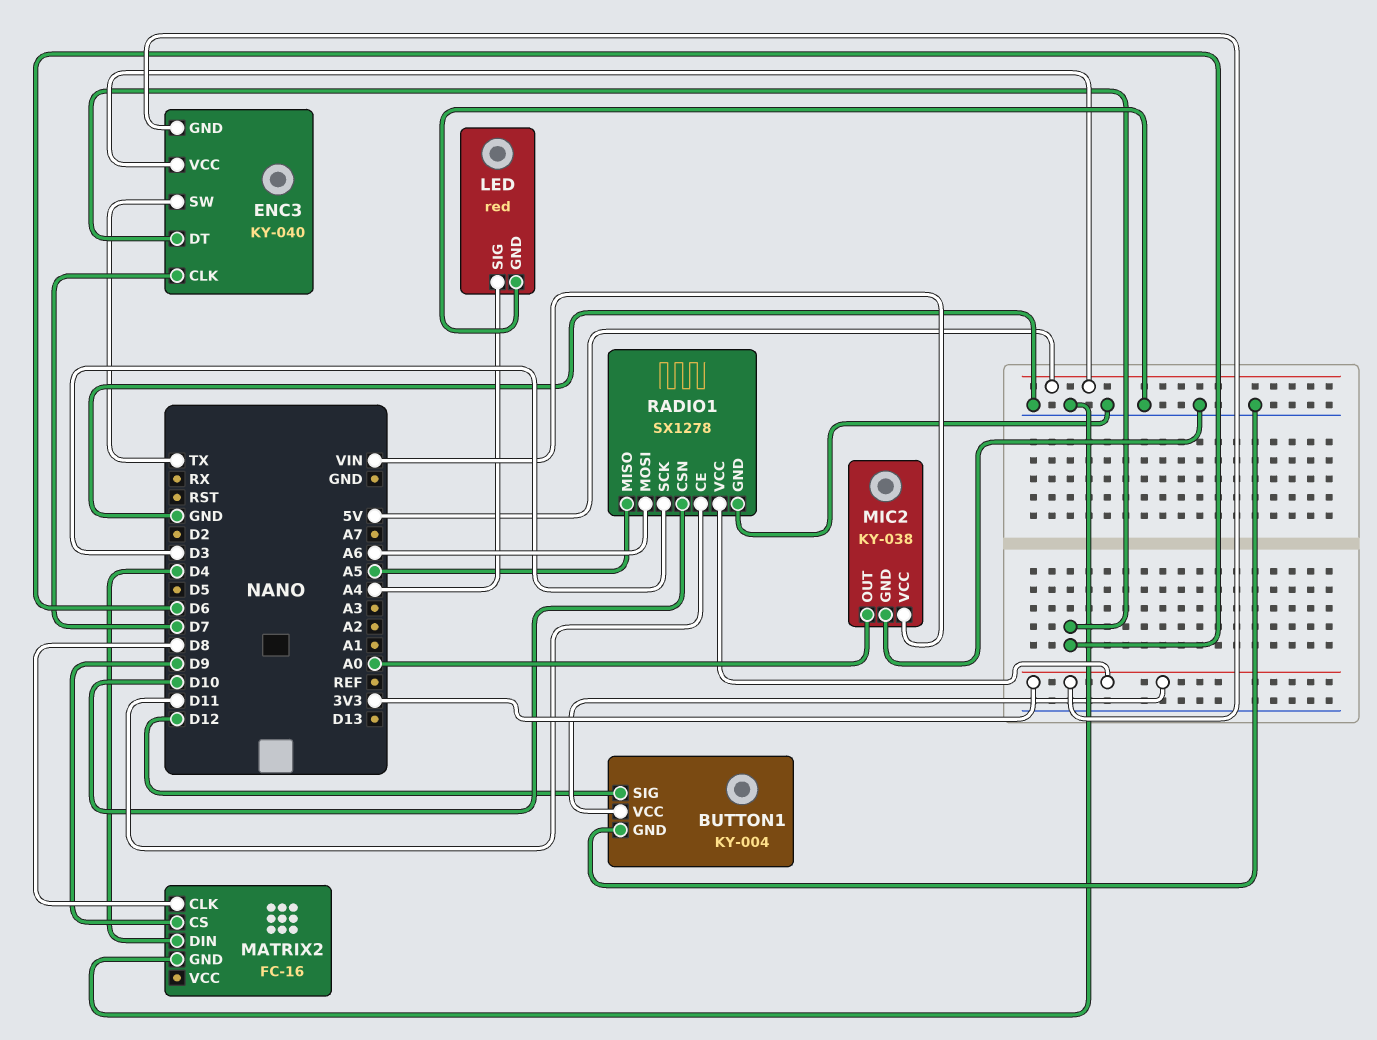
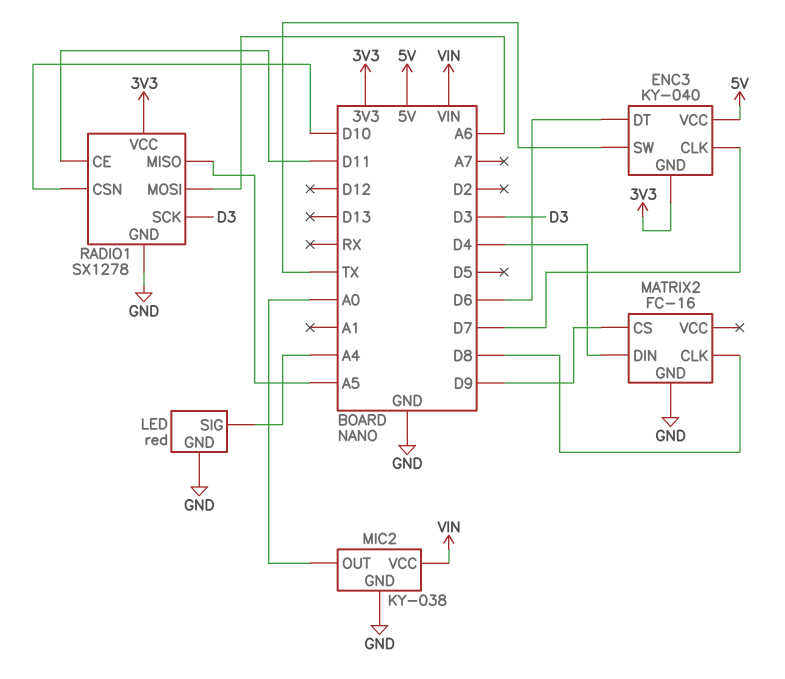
BUTTON1: KY-004 -> none
BUTTON1 pin GND: GND -> none
BUTTON1 pin SIG: D12 -> none
BUTTON1 pin VCC: 3V3 -> none

